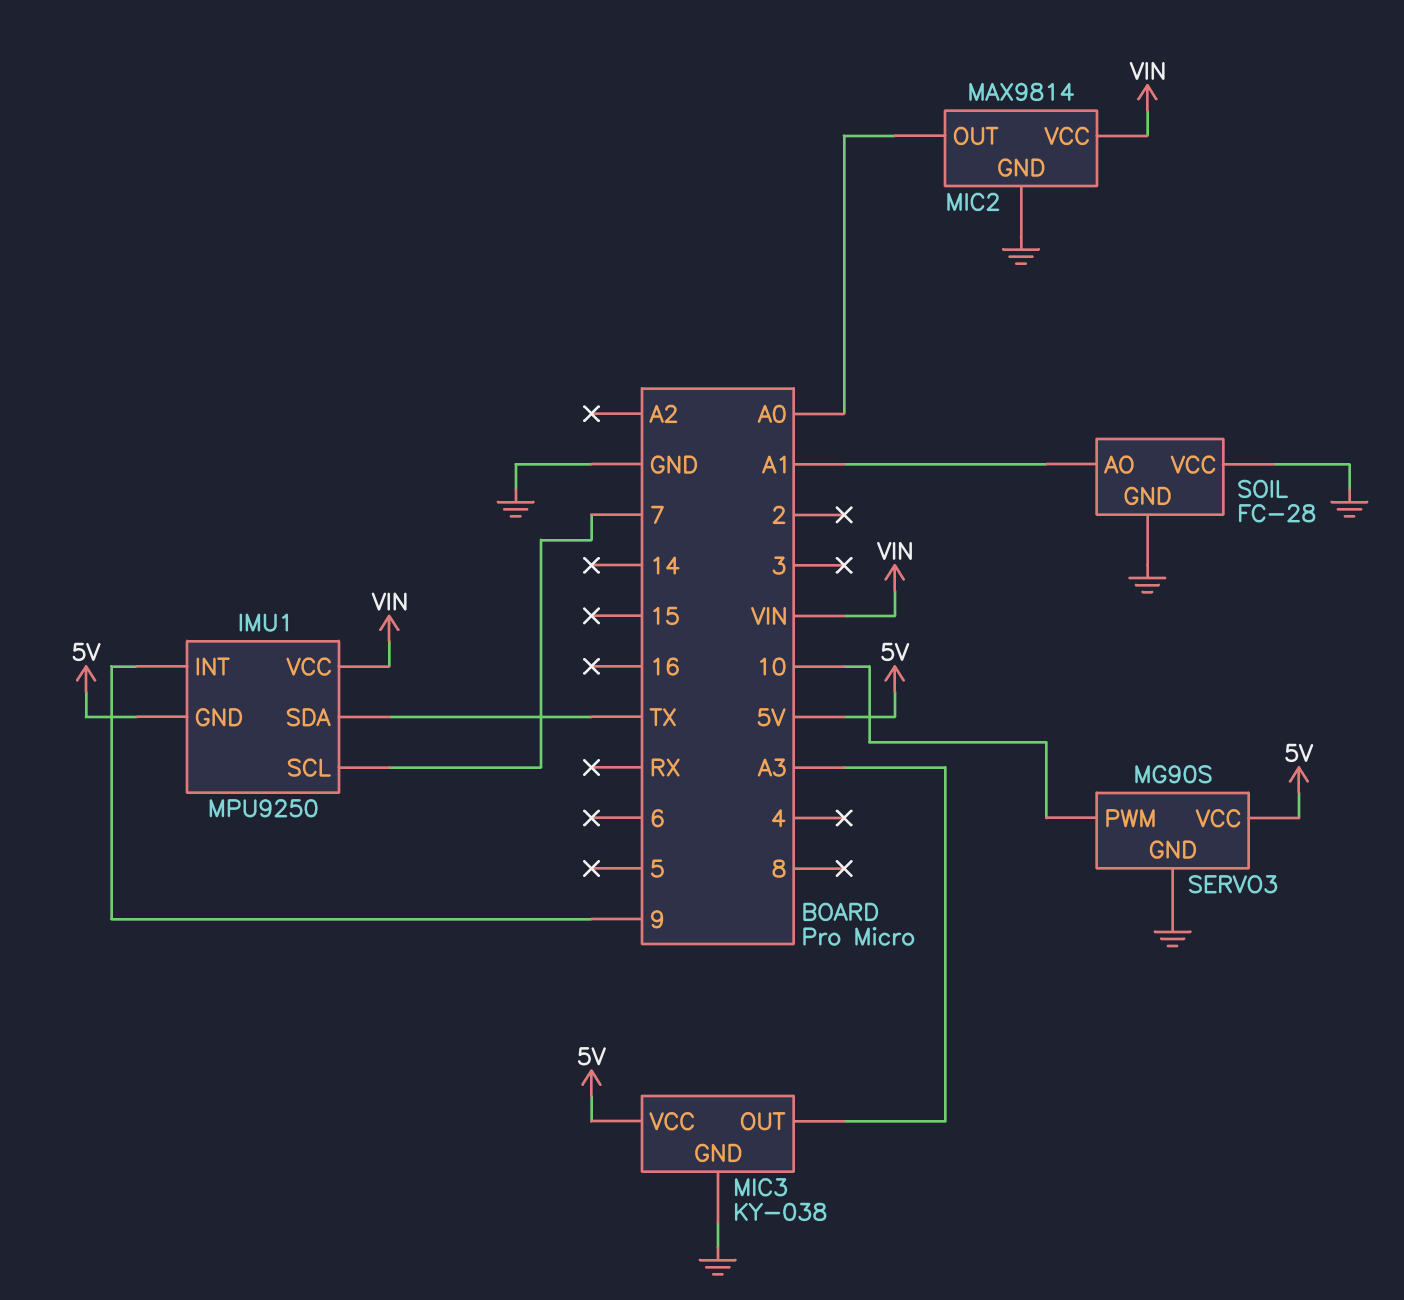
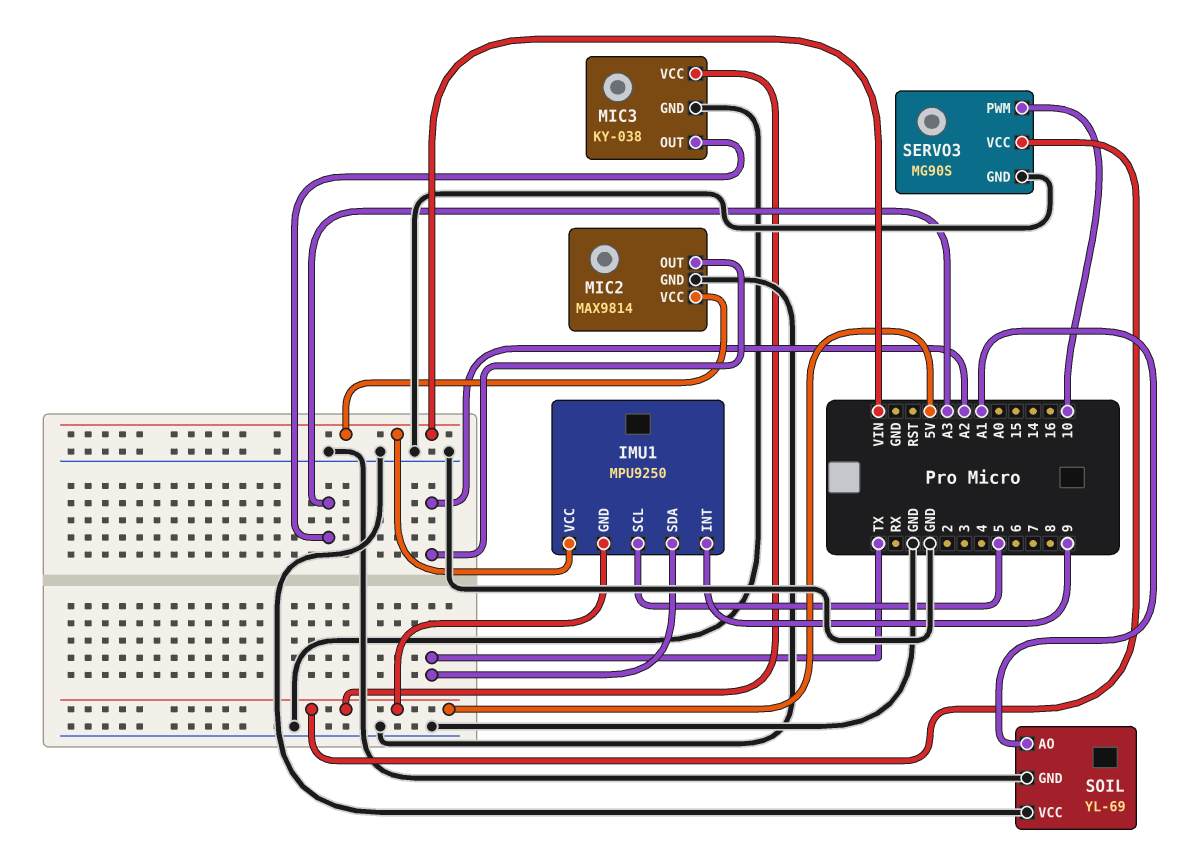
IMU1 pin SCL: 7 -> 5
MIC2 pin OUT: A0 -> A2
SOIL: FC-28 -> YL-69

